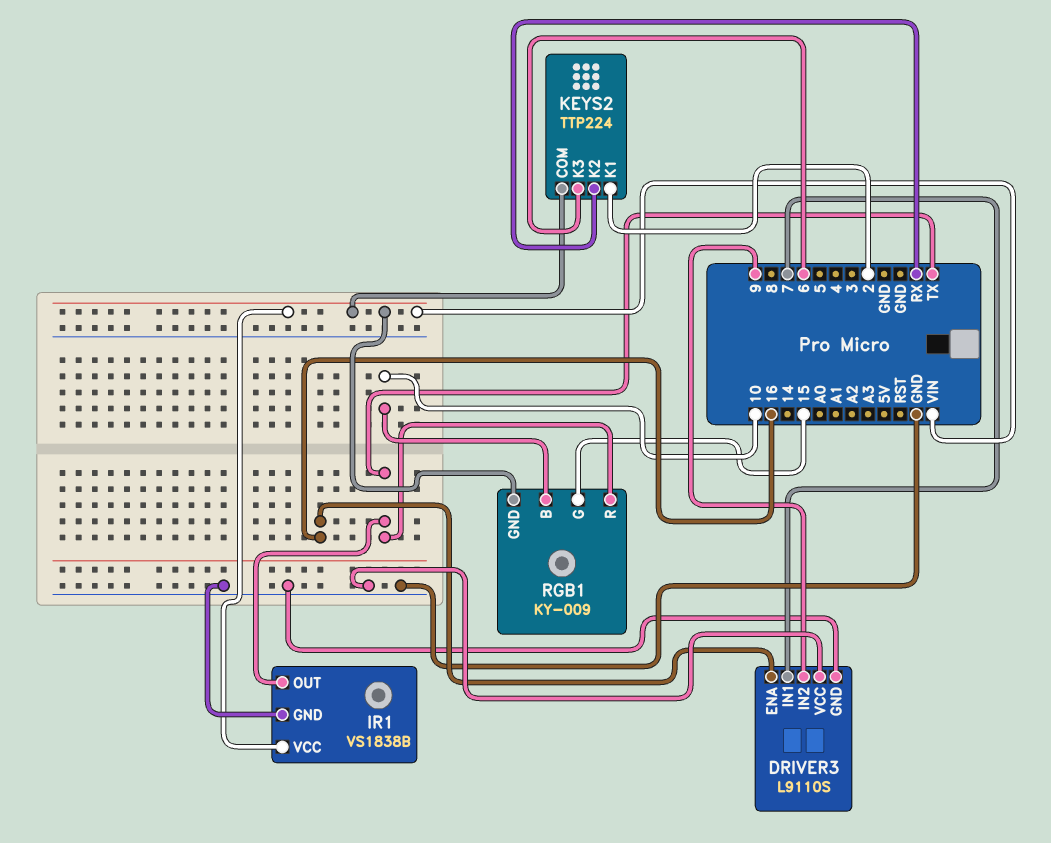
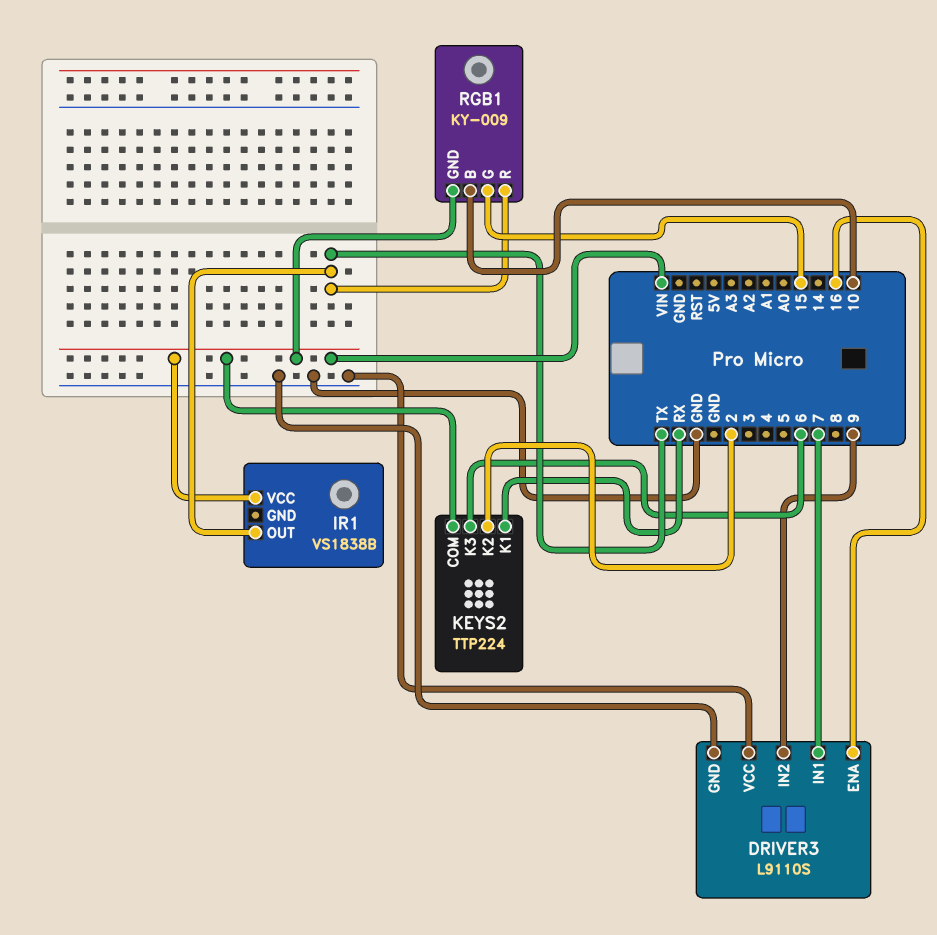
IR1 pin GND: GND -> none
KEYS2 pin K1: 2 -> RX
KEYS2 pin K2: RX -> 2

